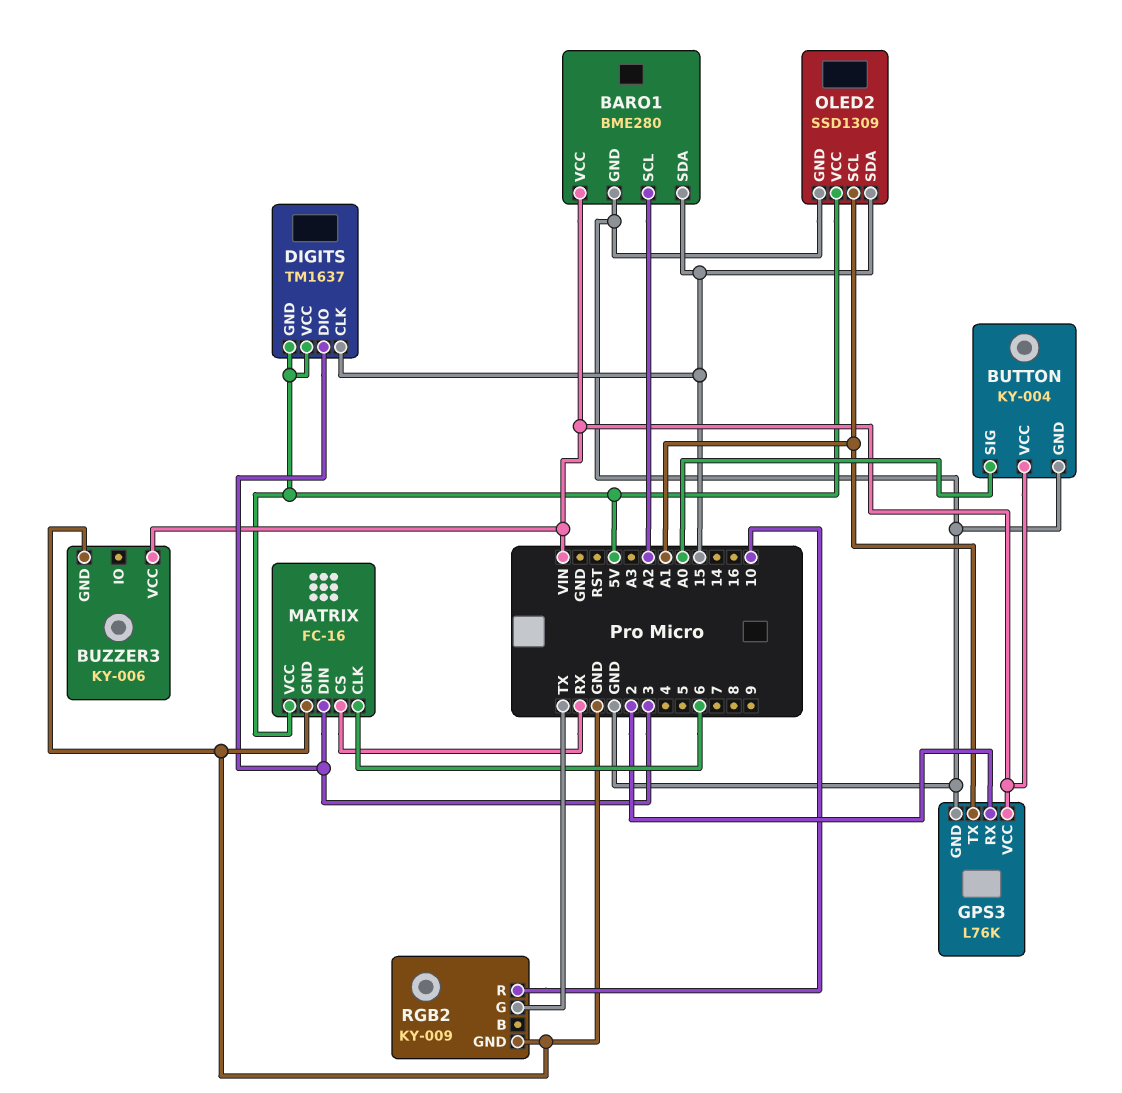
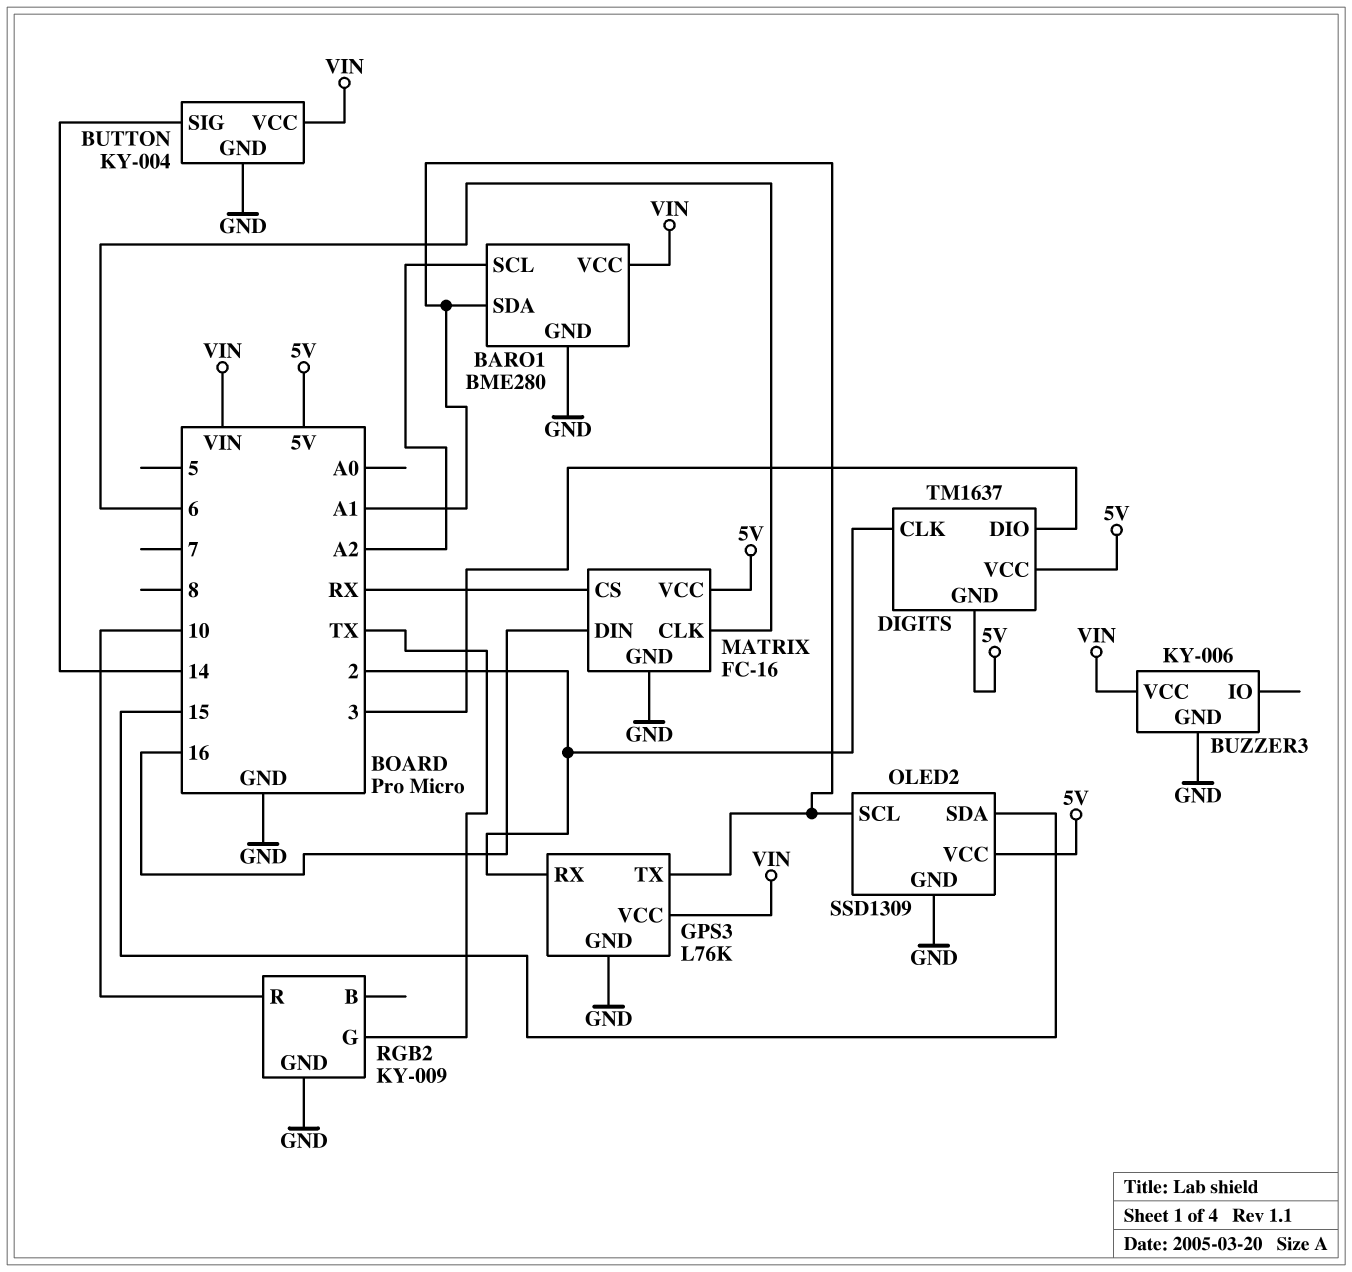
BARO1 pin SDA: 15 -> A1
BUTTON pin SIG: A0 -> 14
DIGITS pin CLK: 15 -> 2
MATRIX pin DIN: 3 -> 16

